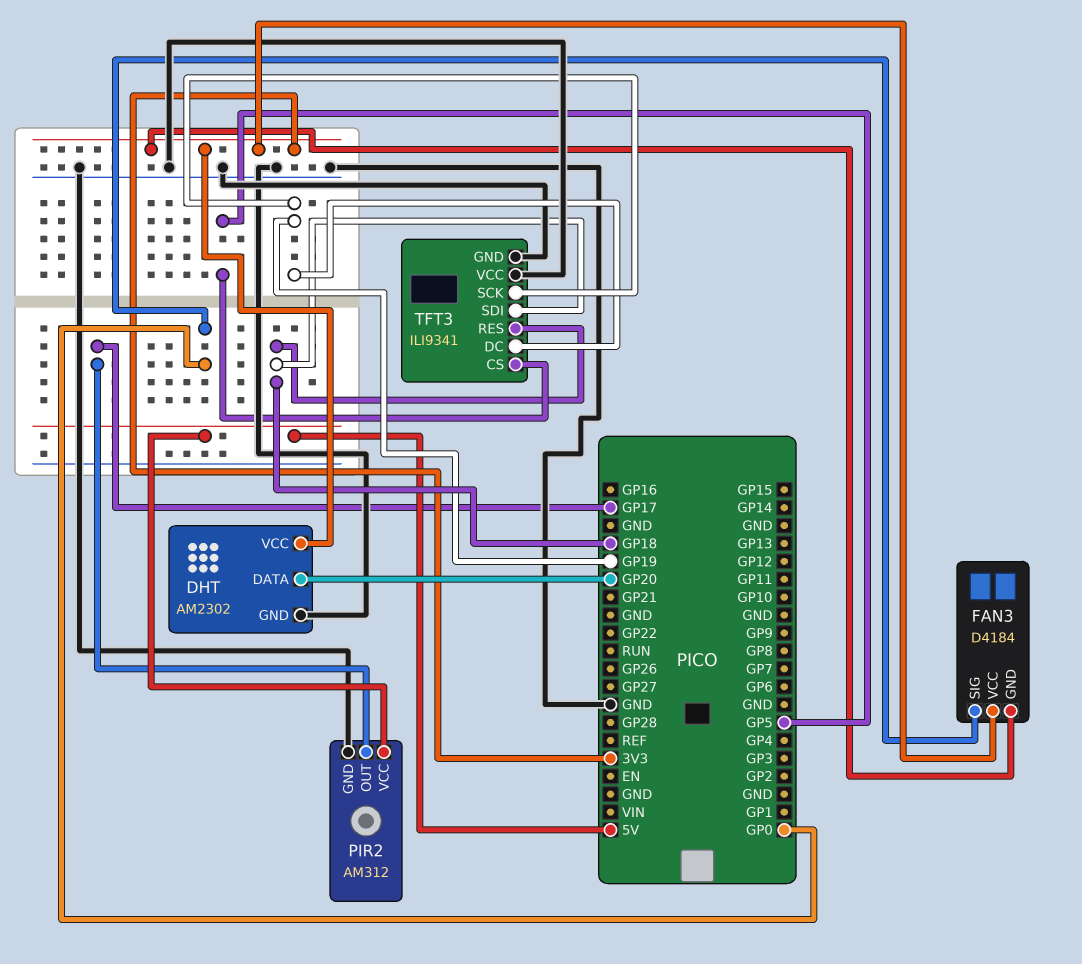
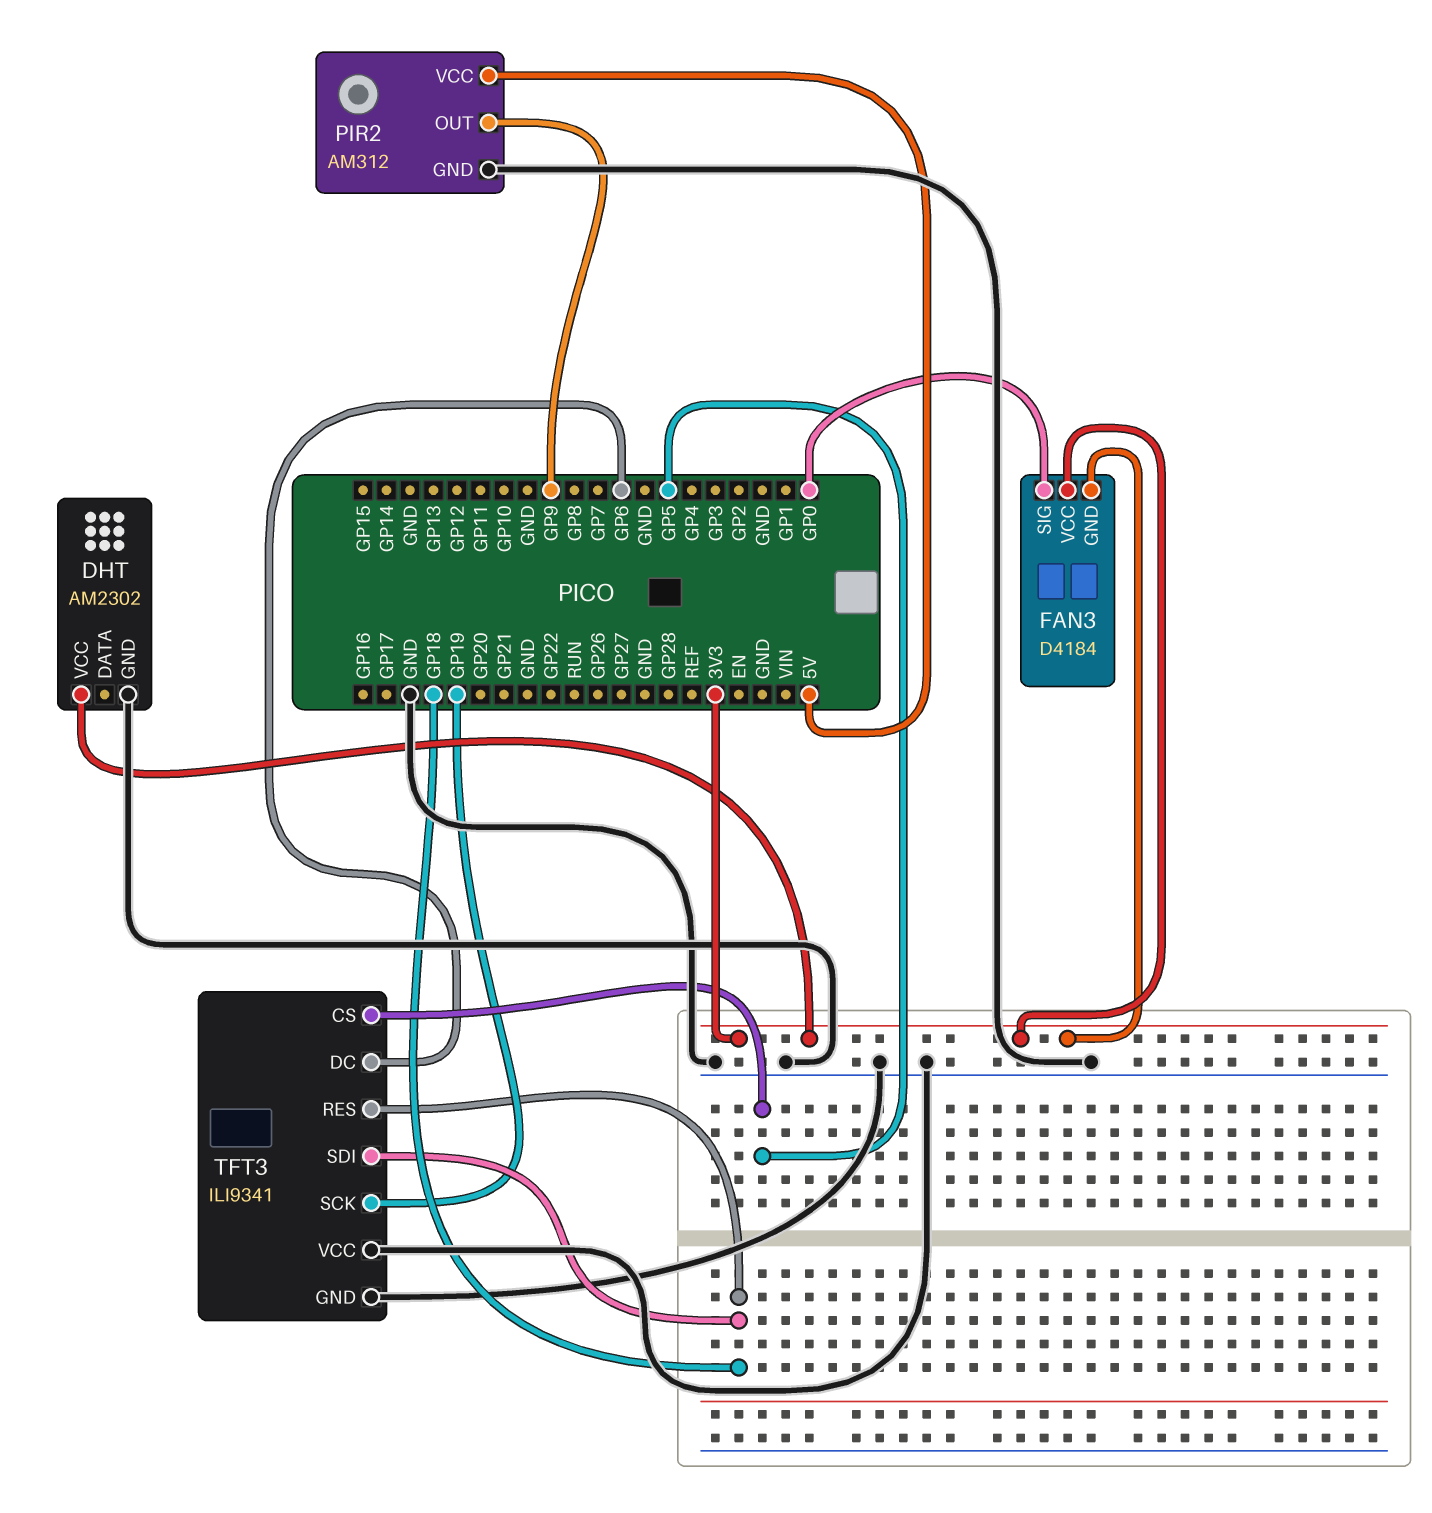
DHT pin DATA: GP20 -> none
PIR2 pin OUT: GP17 -> GP9
TFT3 pin DC: GP19 -> GP6

